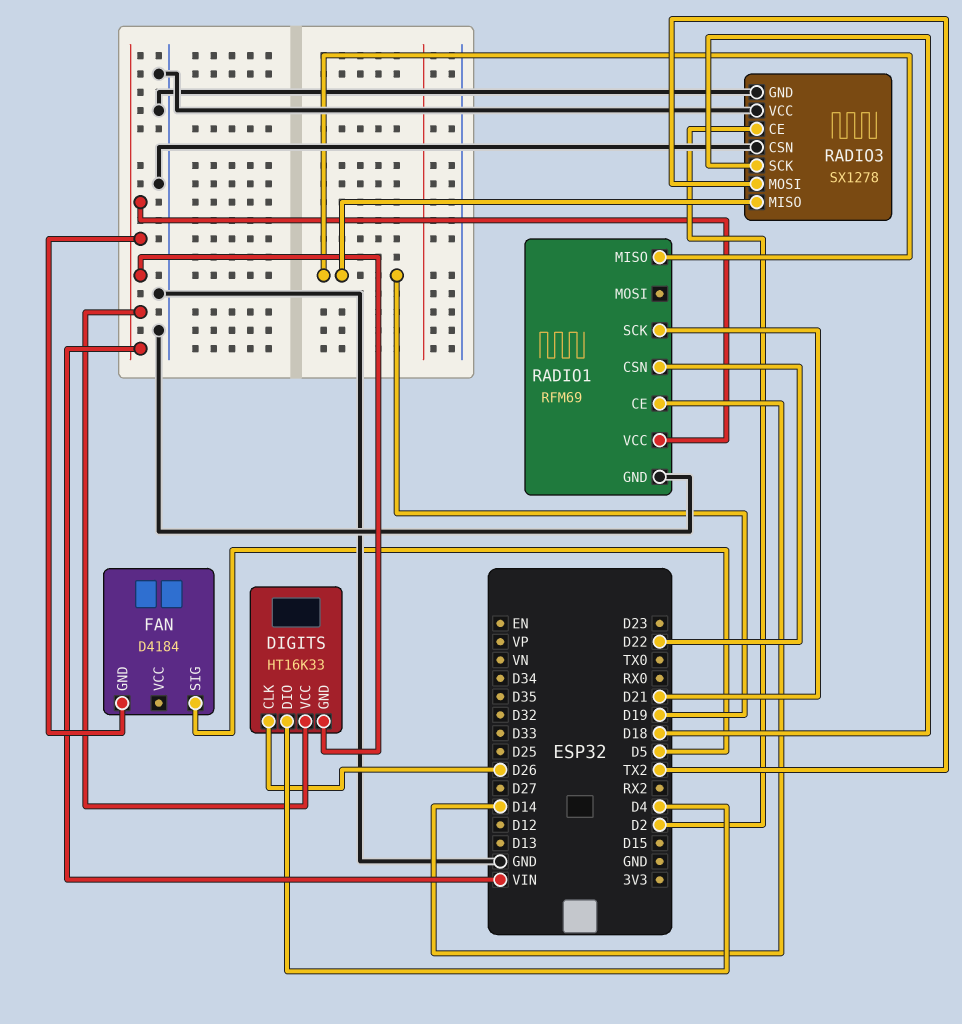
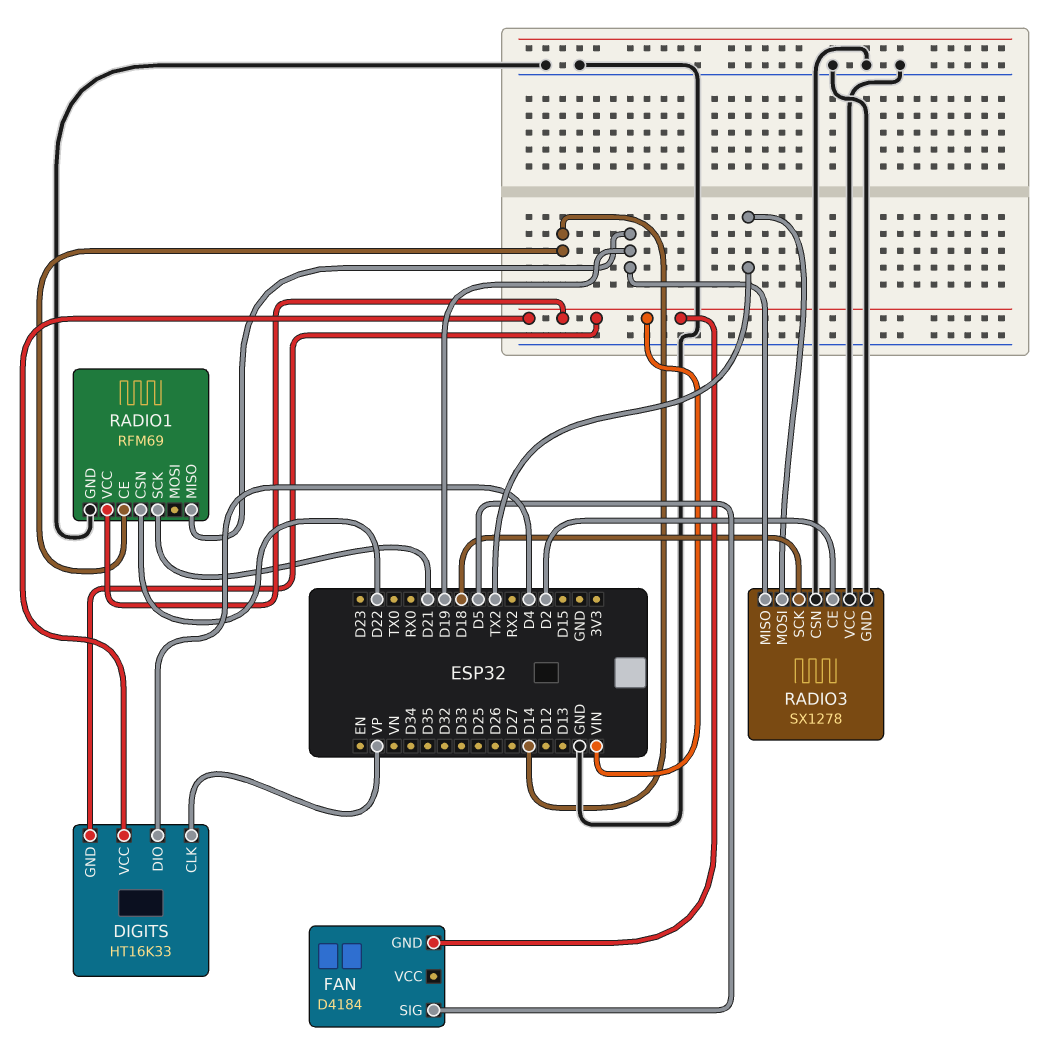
DIGITS pin CLK: D26 -> VP

